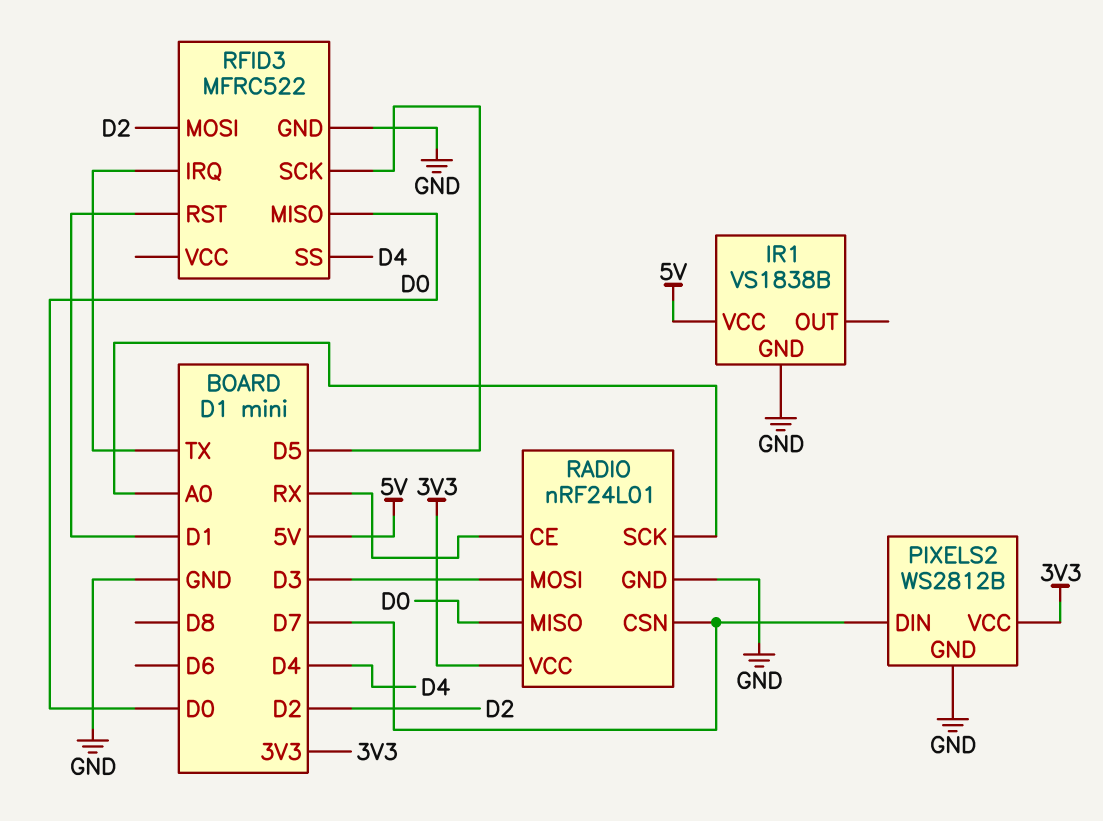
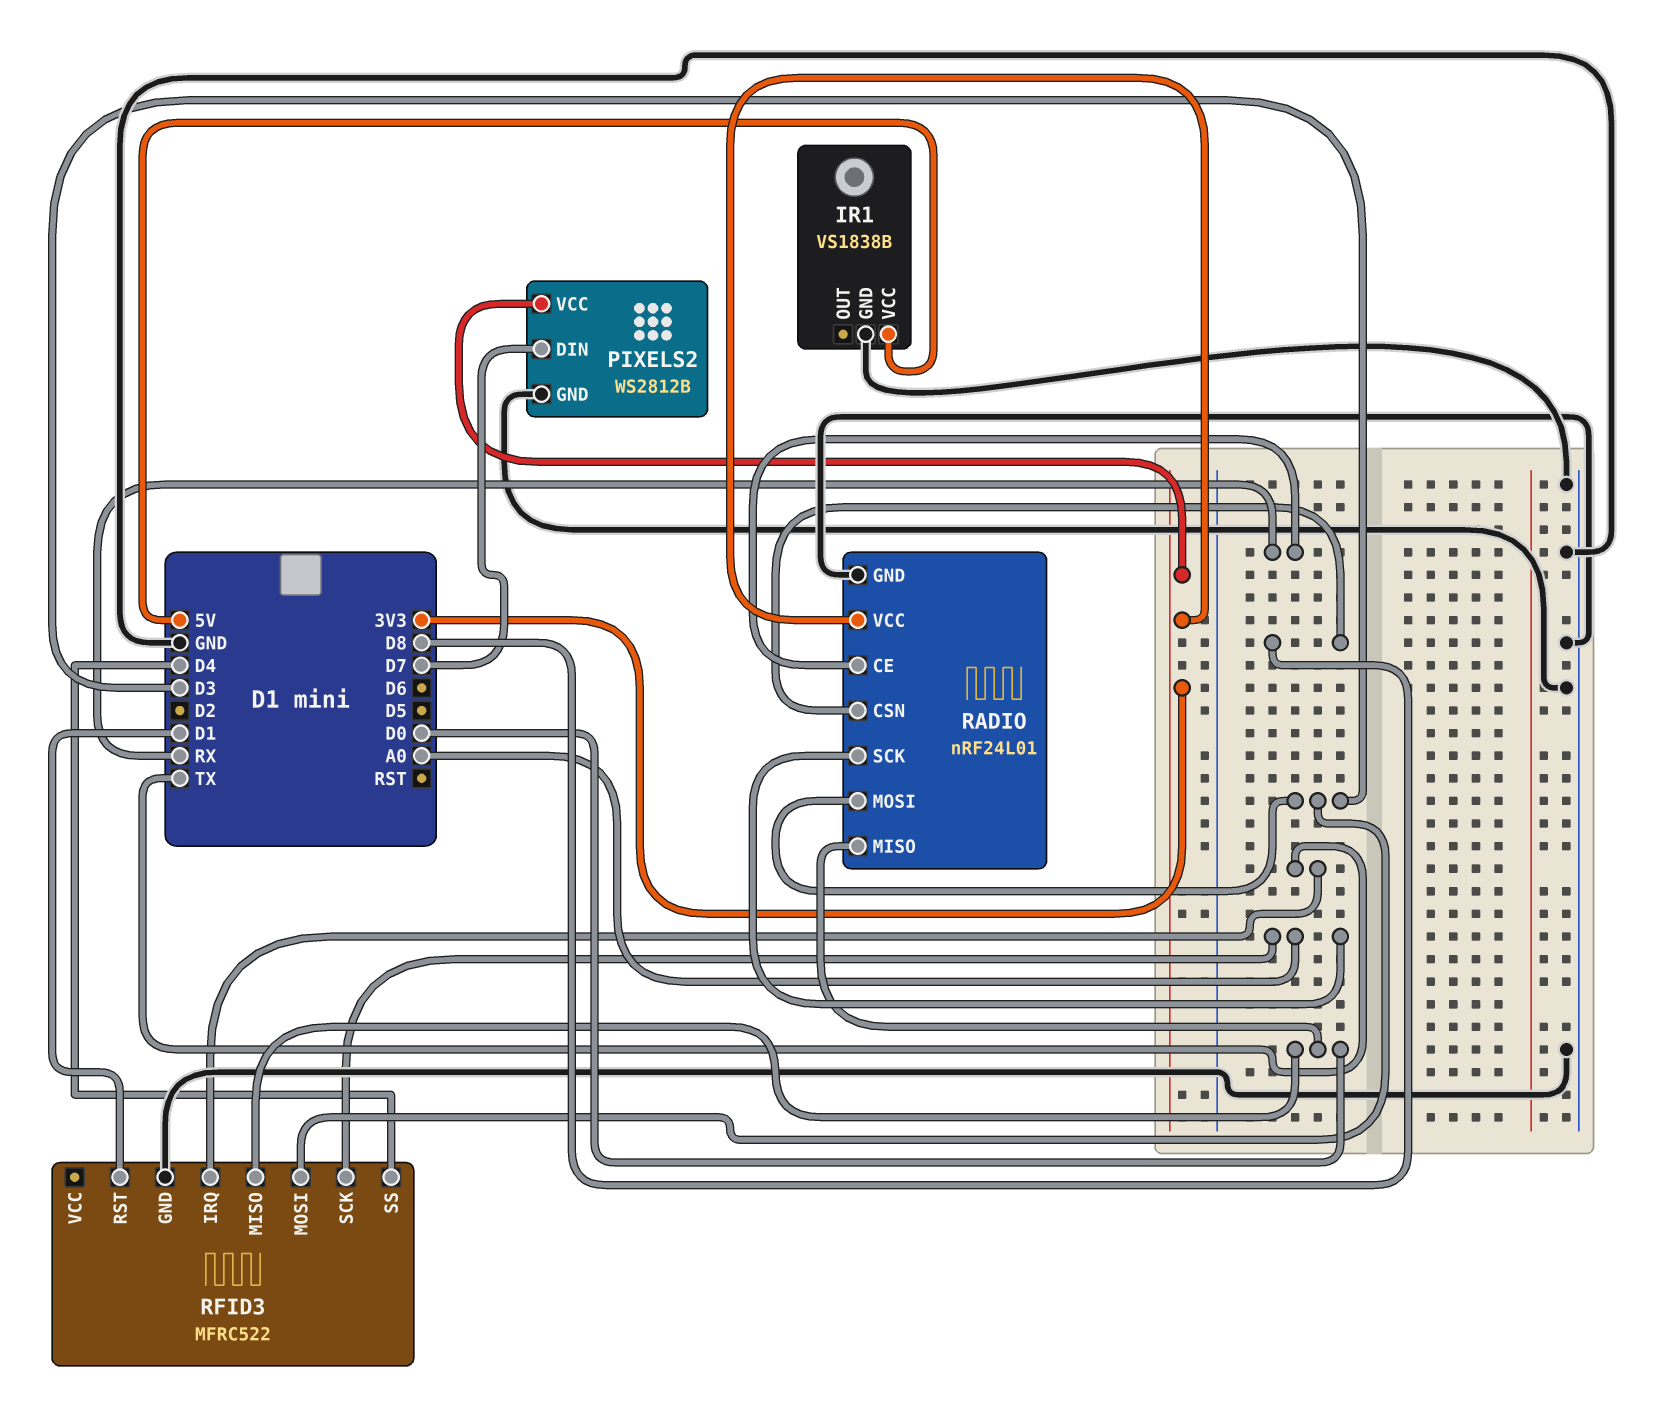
RADIO pin CSN: D7 -> D8
RFID3 pin MOSI: D2 -> D3
RFID3 pin SCK: D5 -> A0

